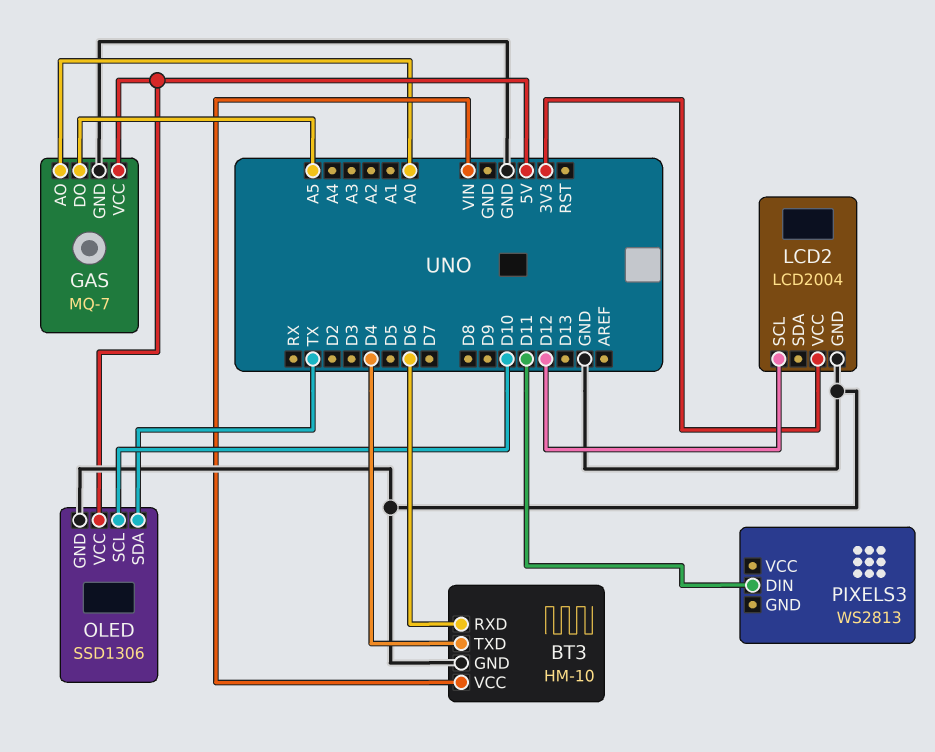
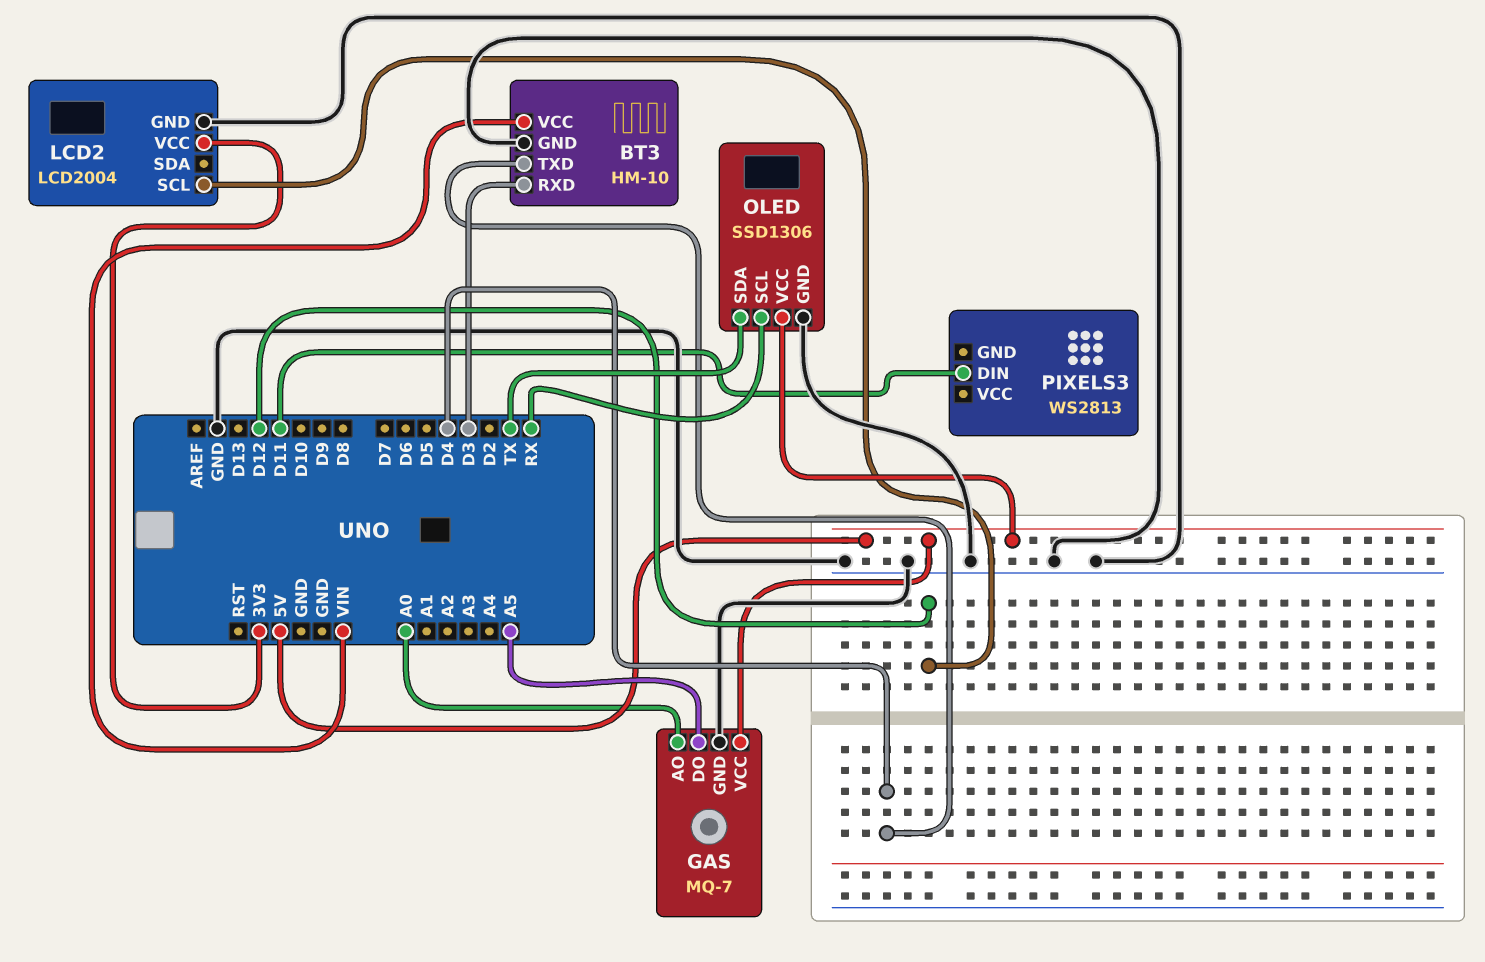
BT3 pin RXD: D6 -> D3
OLED pin SCL: D10 -> RX

